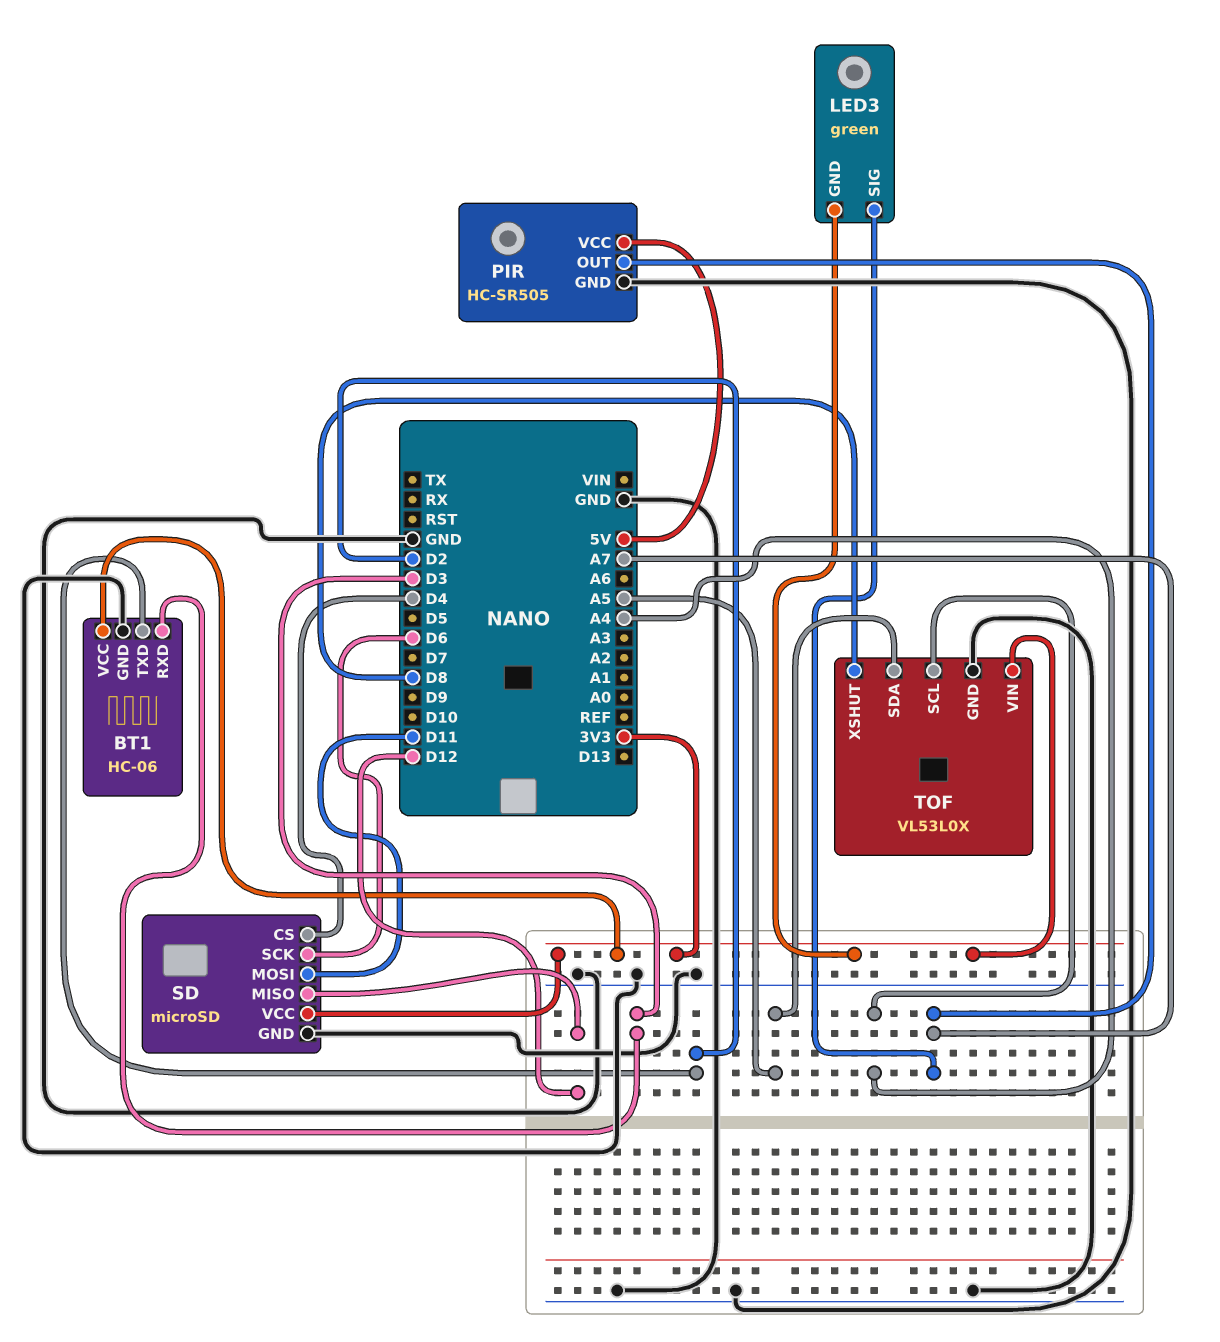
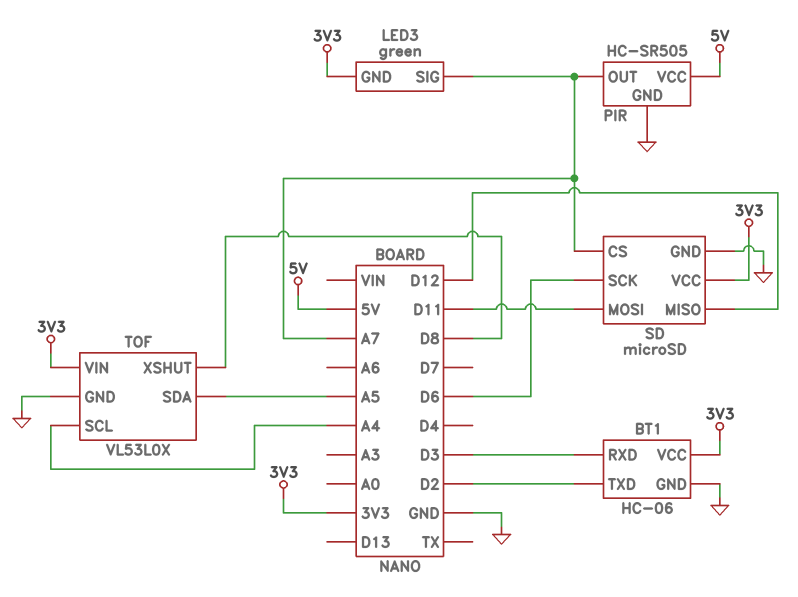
SD pin CS: D4 -> A7

